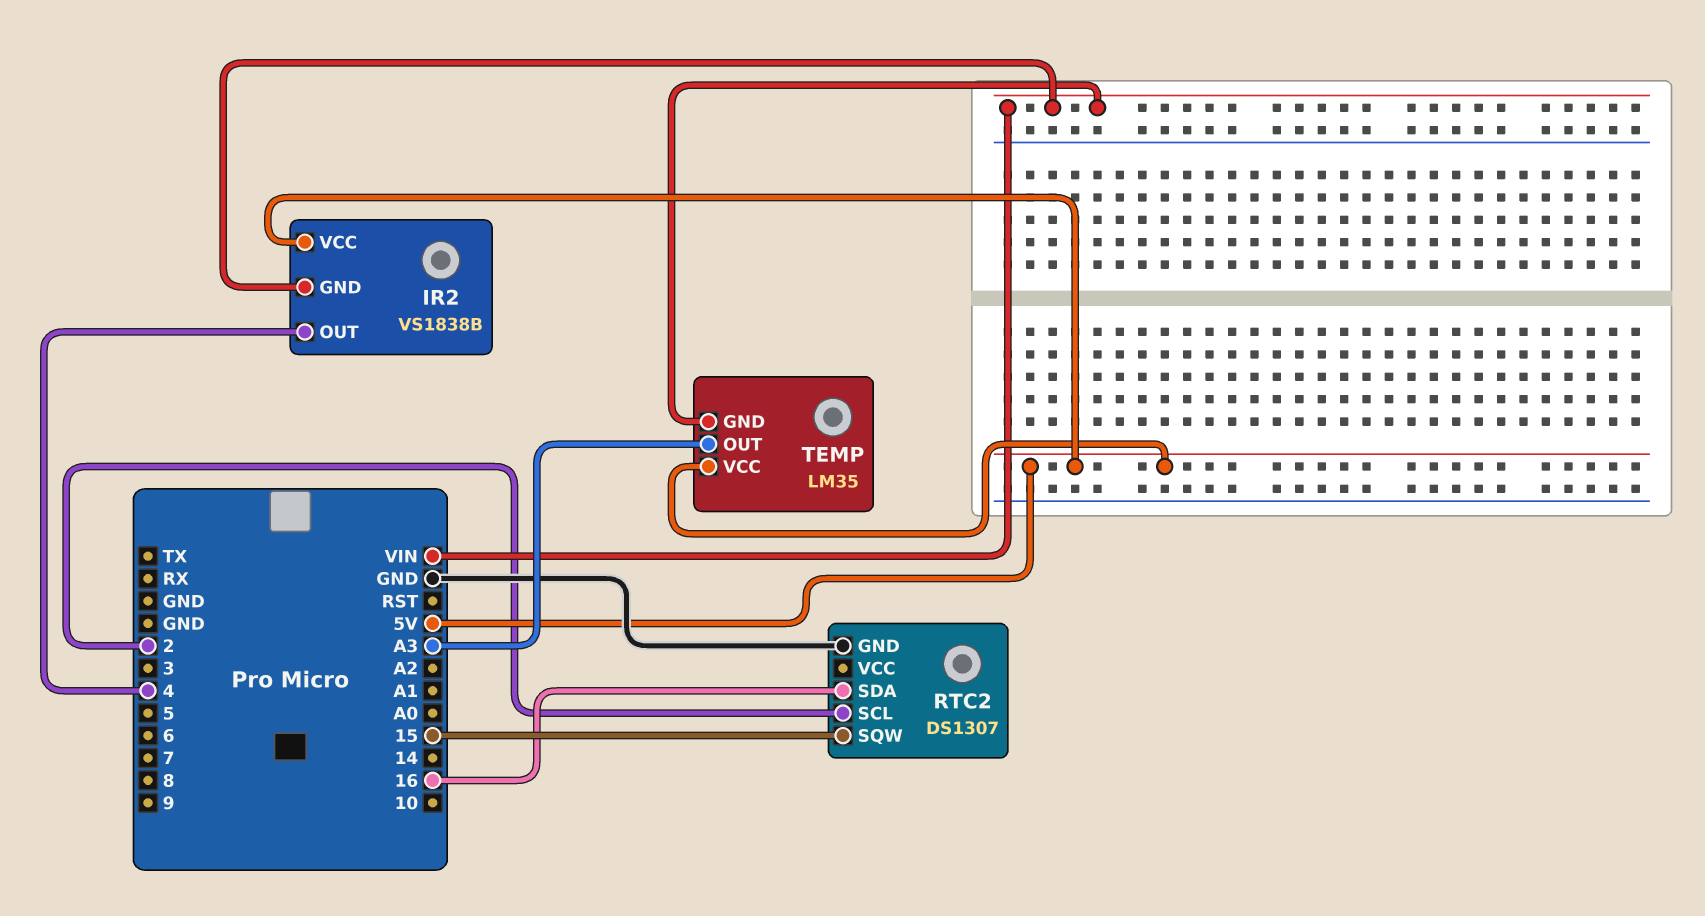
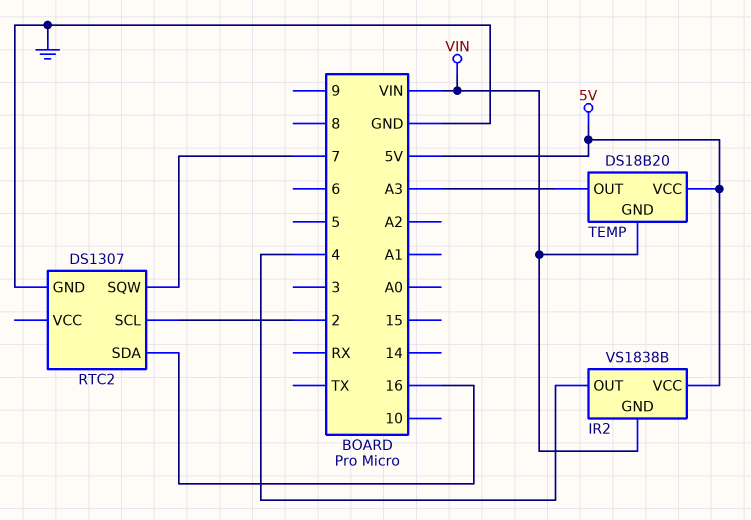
RTC2 pin SQW: 15 -> 7
TEMP: LM35 -> DS18B20

